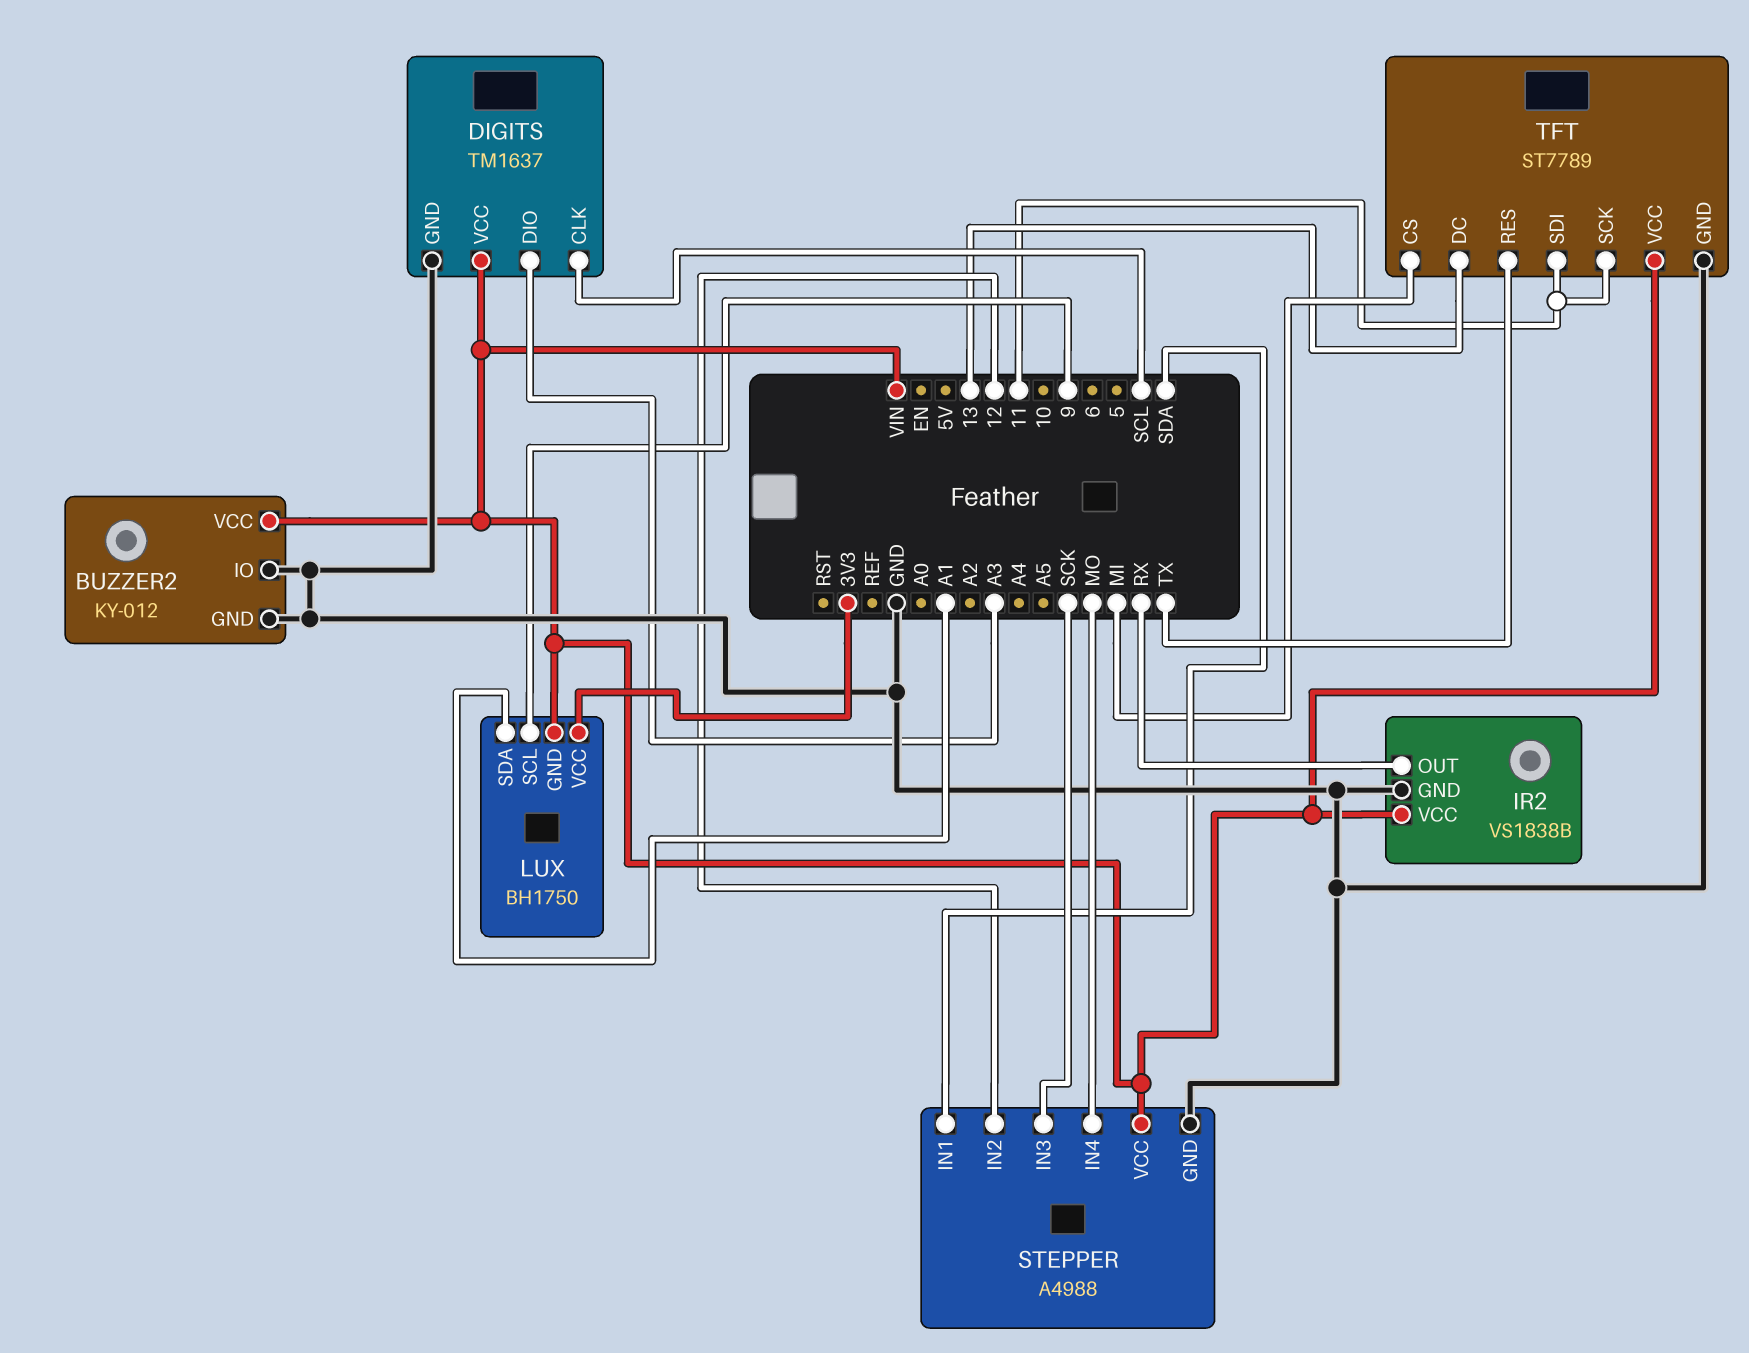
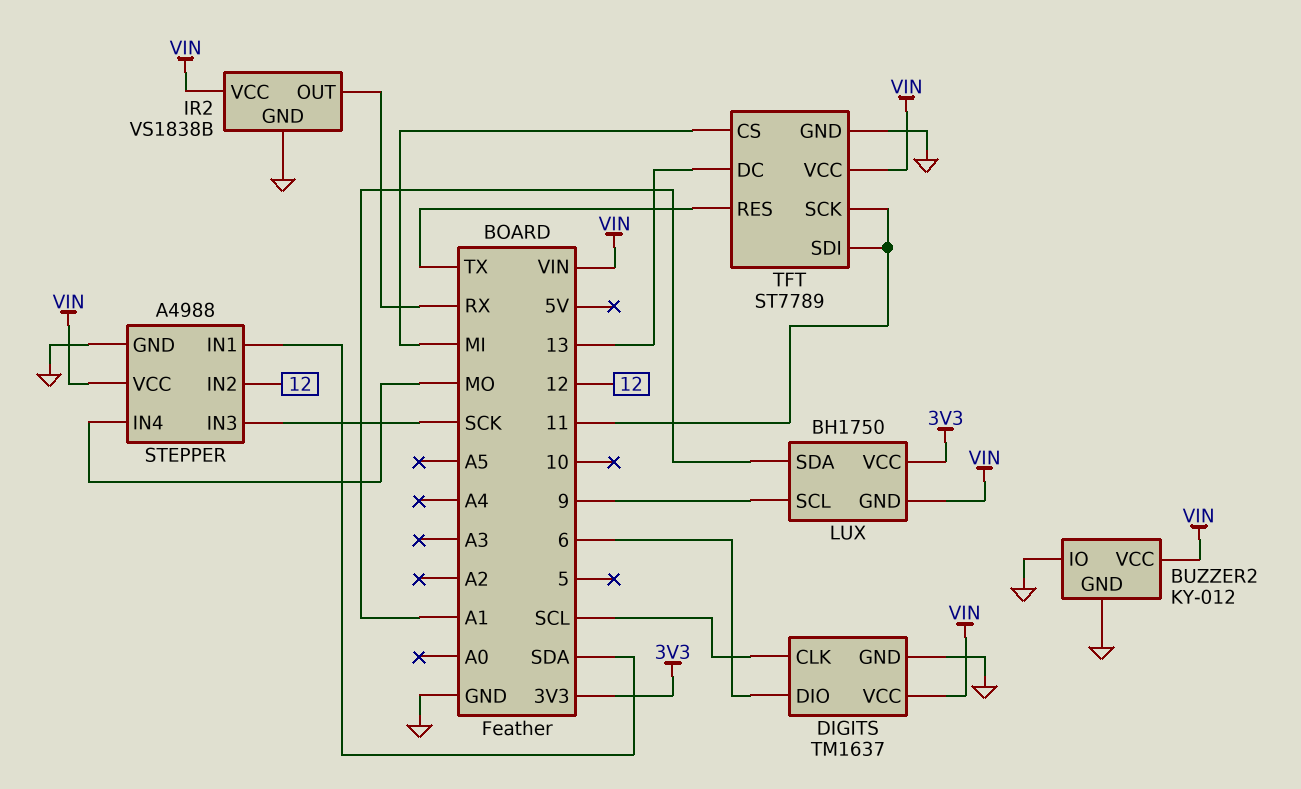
DIGITS pin DIO: A3 -> 6

